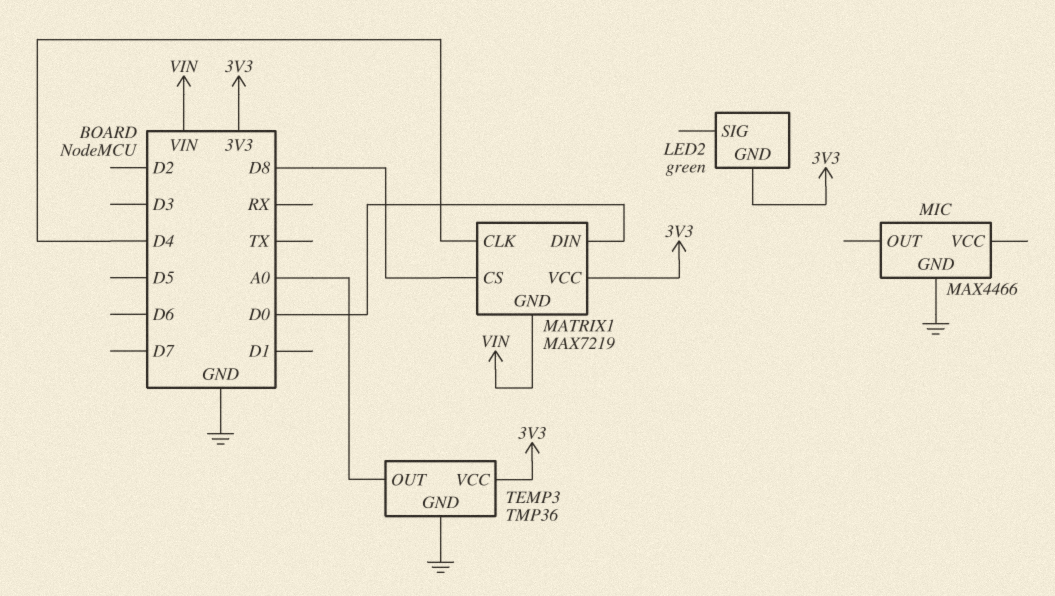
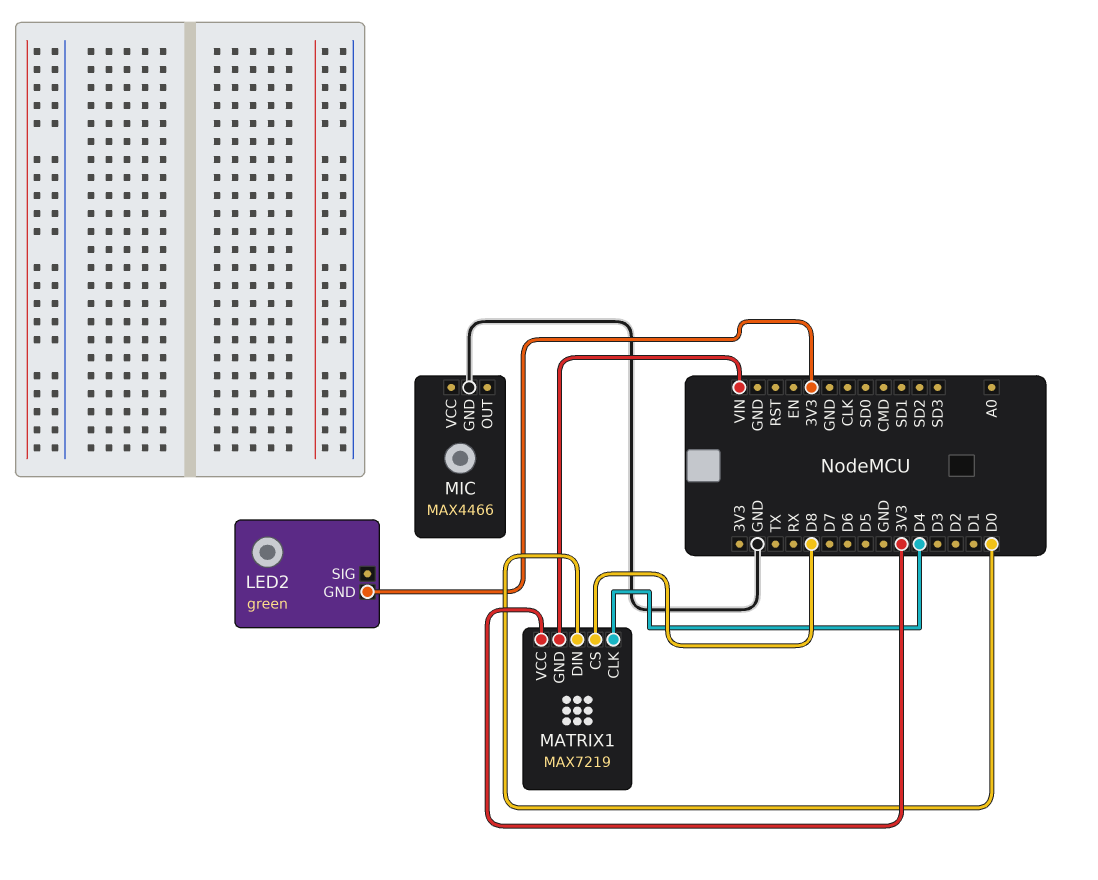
TEMP3: TMP36 -> none
TEMP3 pin GND: GND -> none
TEMP3 pin OUT: A0 -> none
TEMP3 pin VCC: 3V3 -> none

